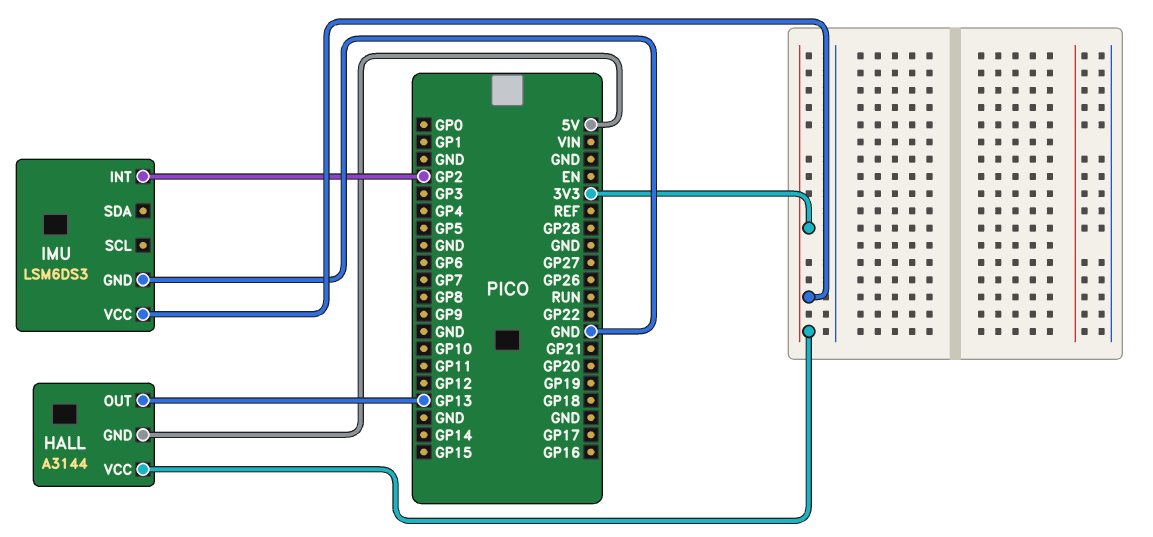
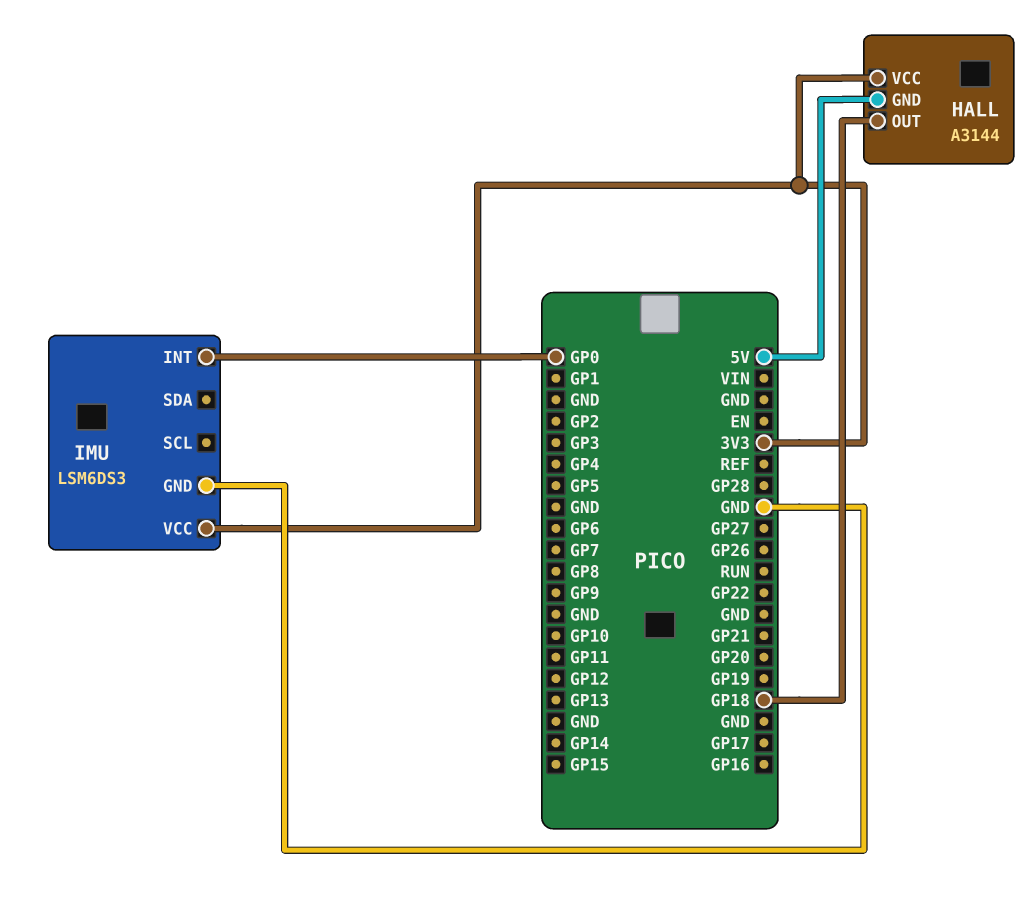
HALL pin OUT: GP13 -> GP18
IMU pin INT: GP2 -> GP0

